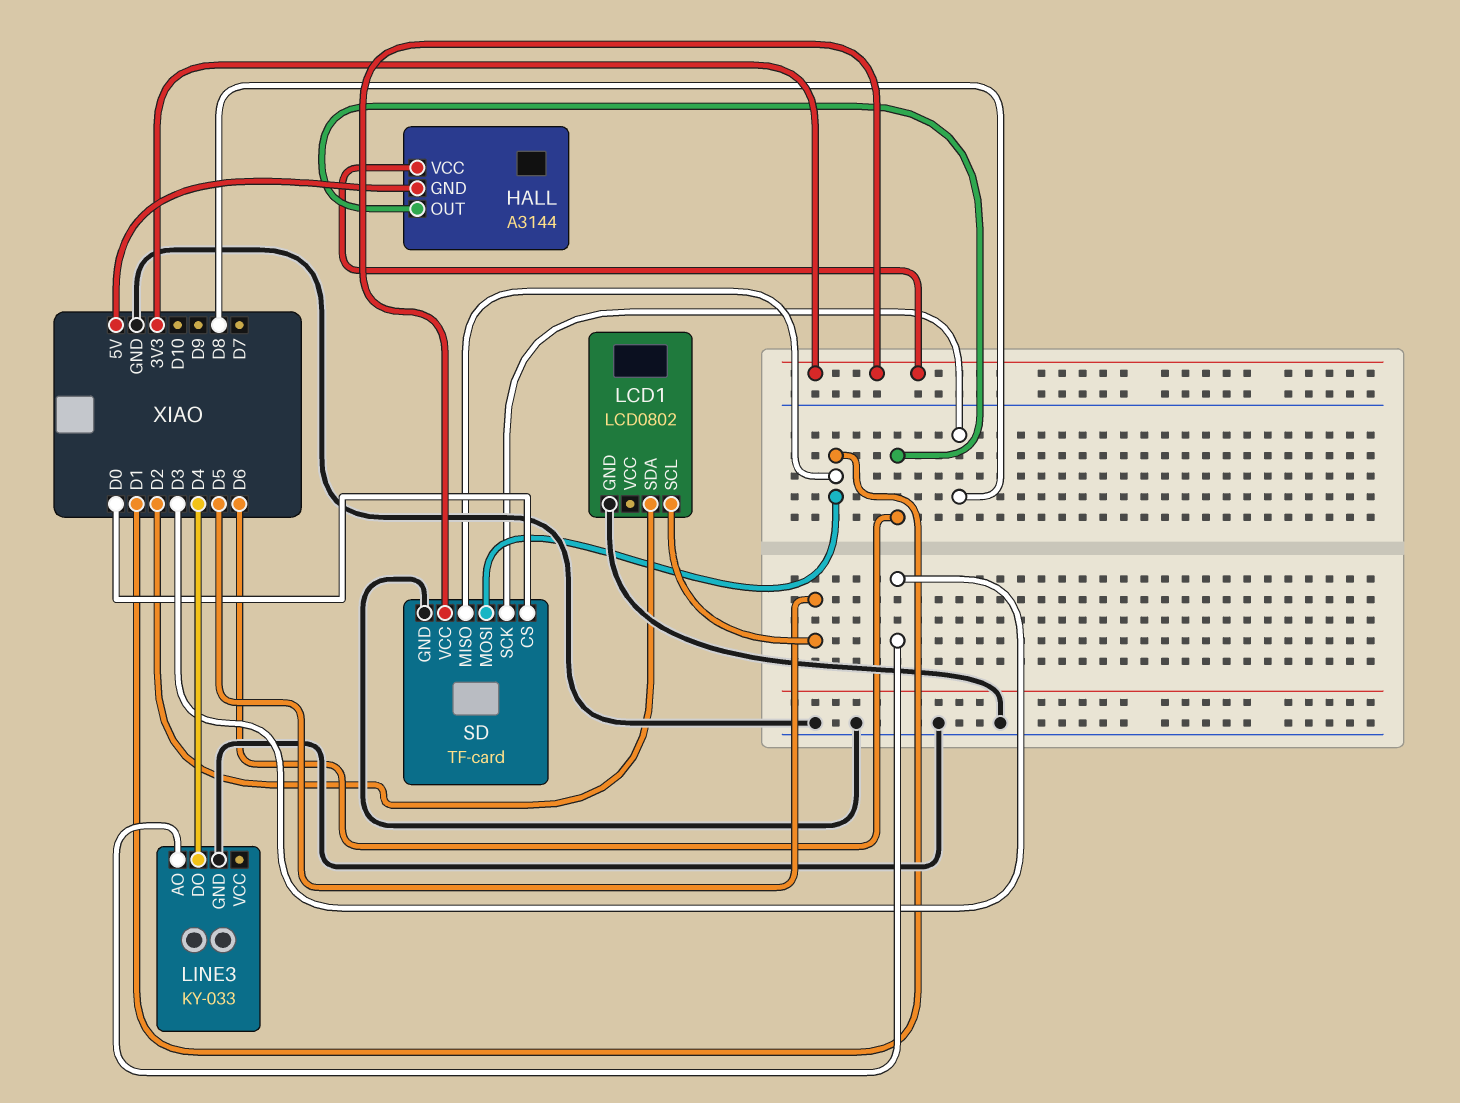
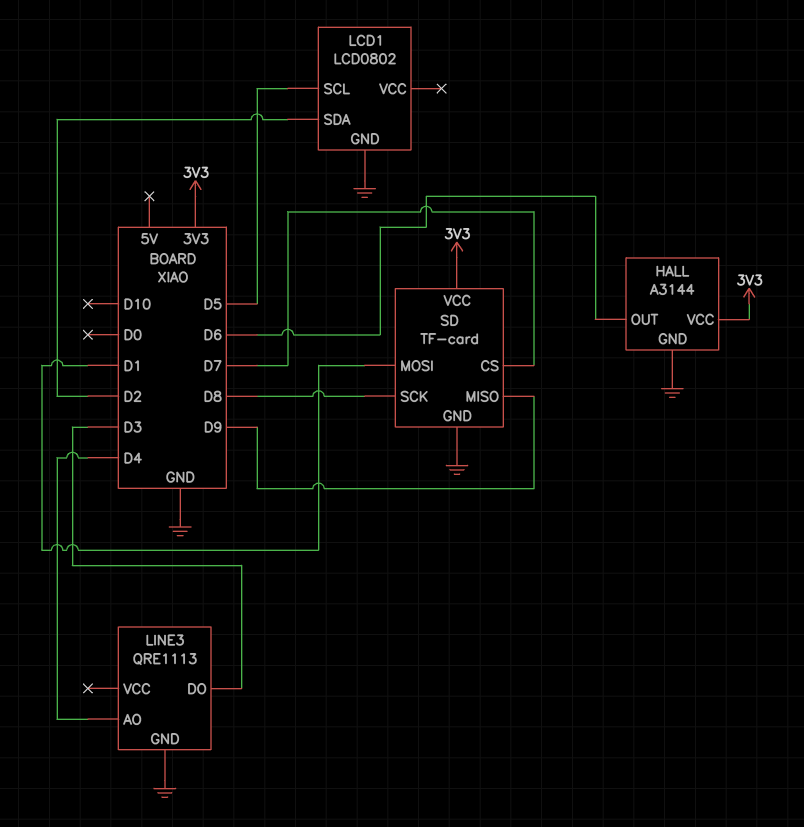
HALL pin GND: 5V -> GND
LINE3: KY-033 -> QRE1113
LINE3 pin AO: D3 -> D4
LINE3 pin DO: D4 -> D3
SD pin CS: D0 -> D7
SD pin MISO: D1 -> D9

